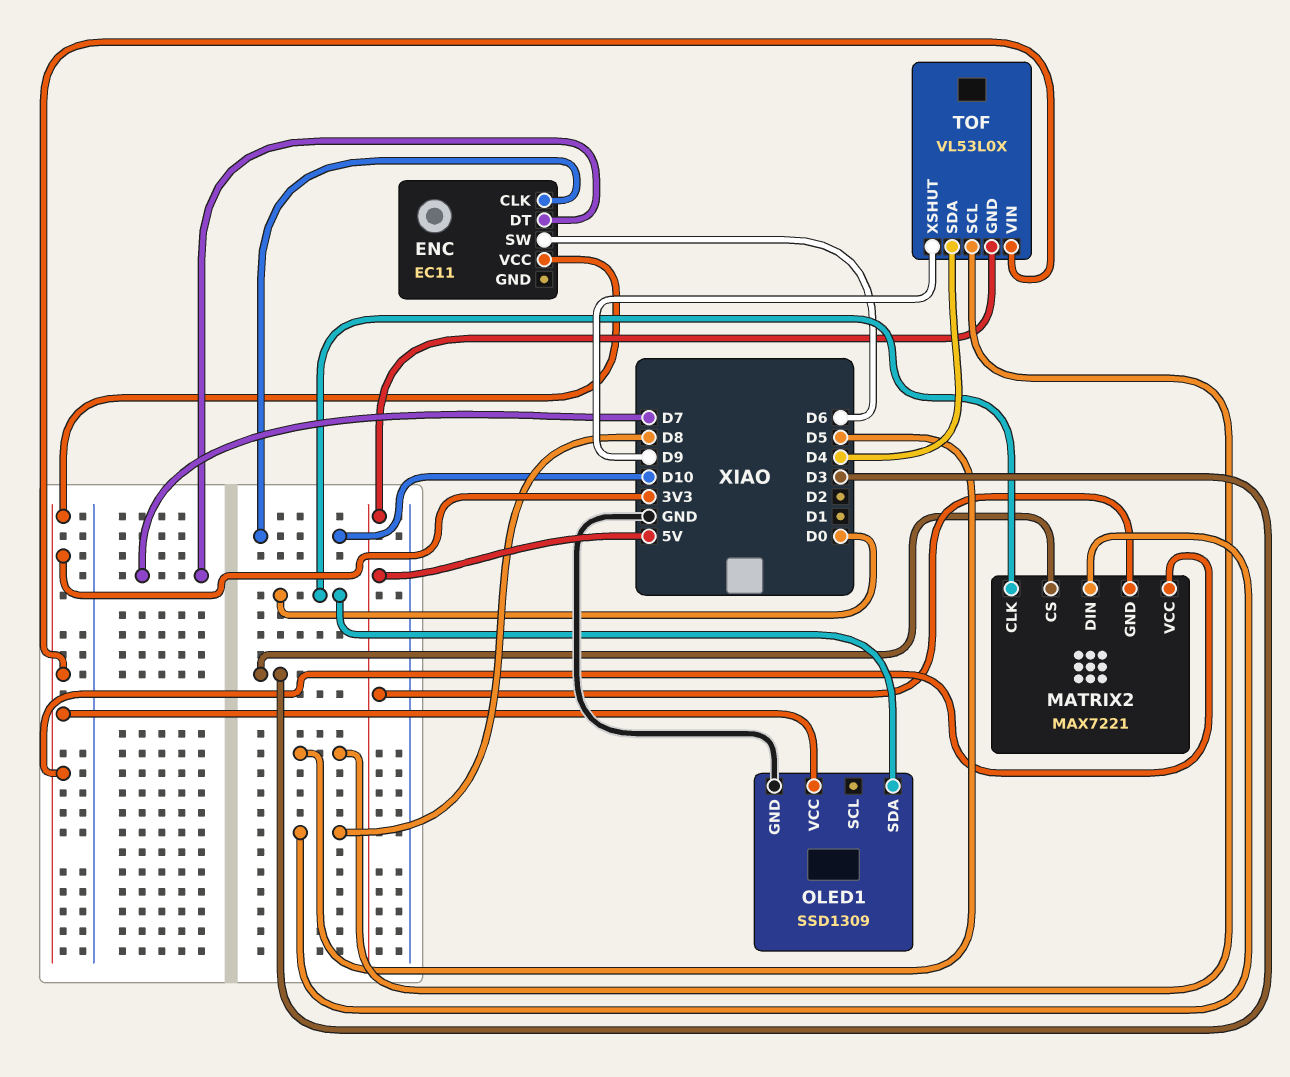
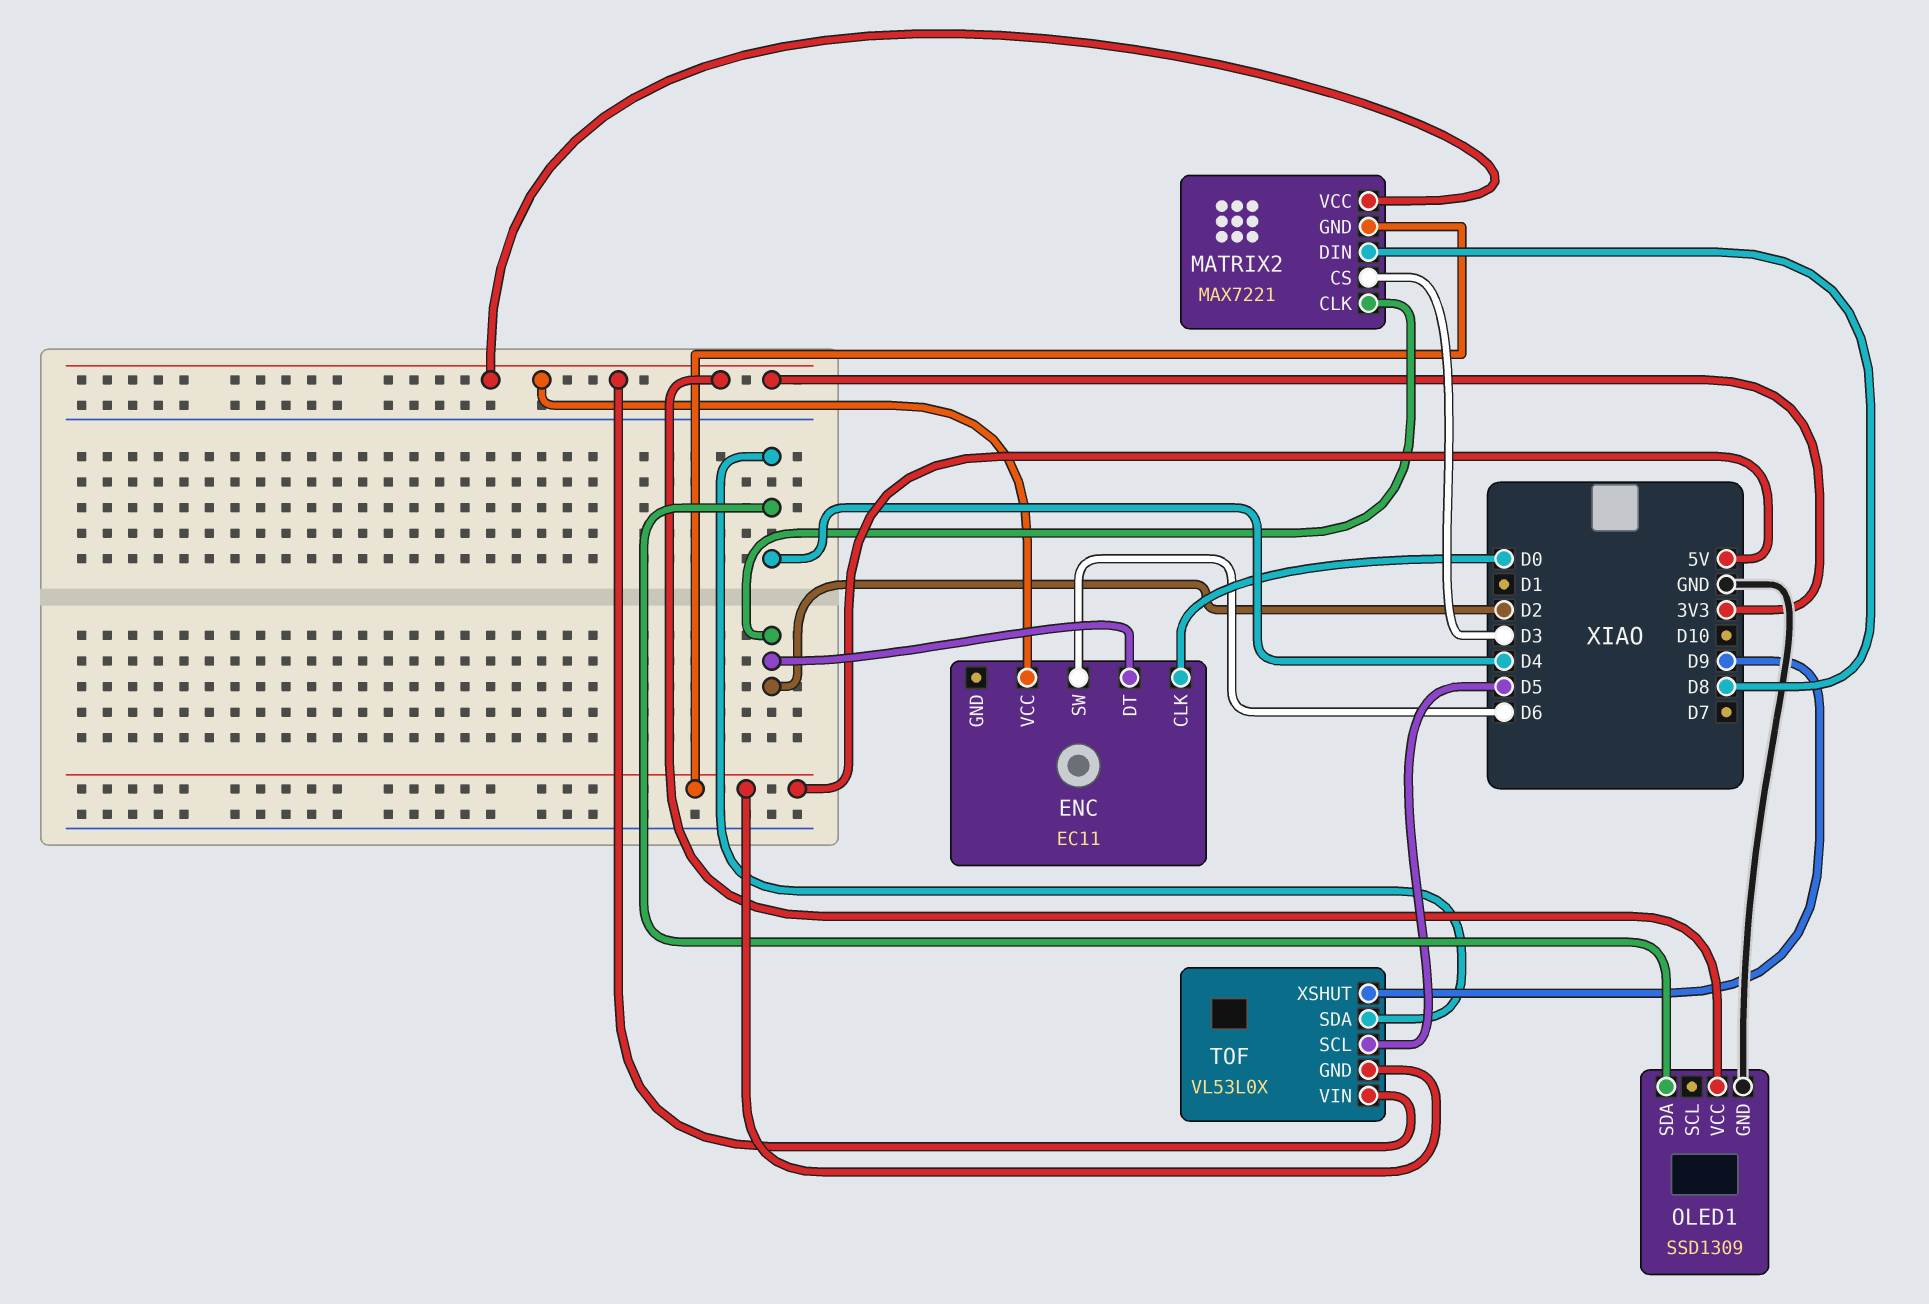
ENC pin CLK: D10 -> D0
ENC pin DT: D7 -> D2
MATRIX2 pin CLK: D0 -> D2
OLED1 pin SDA: D0 -> D4

